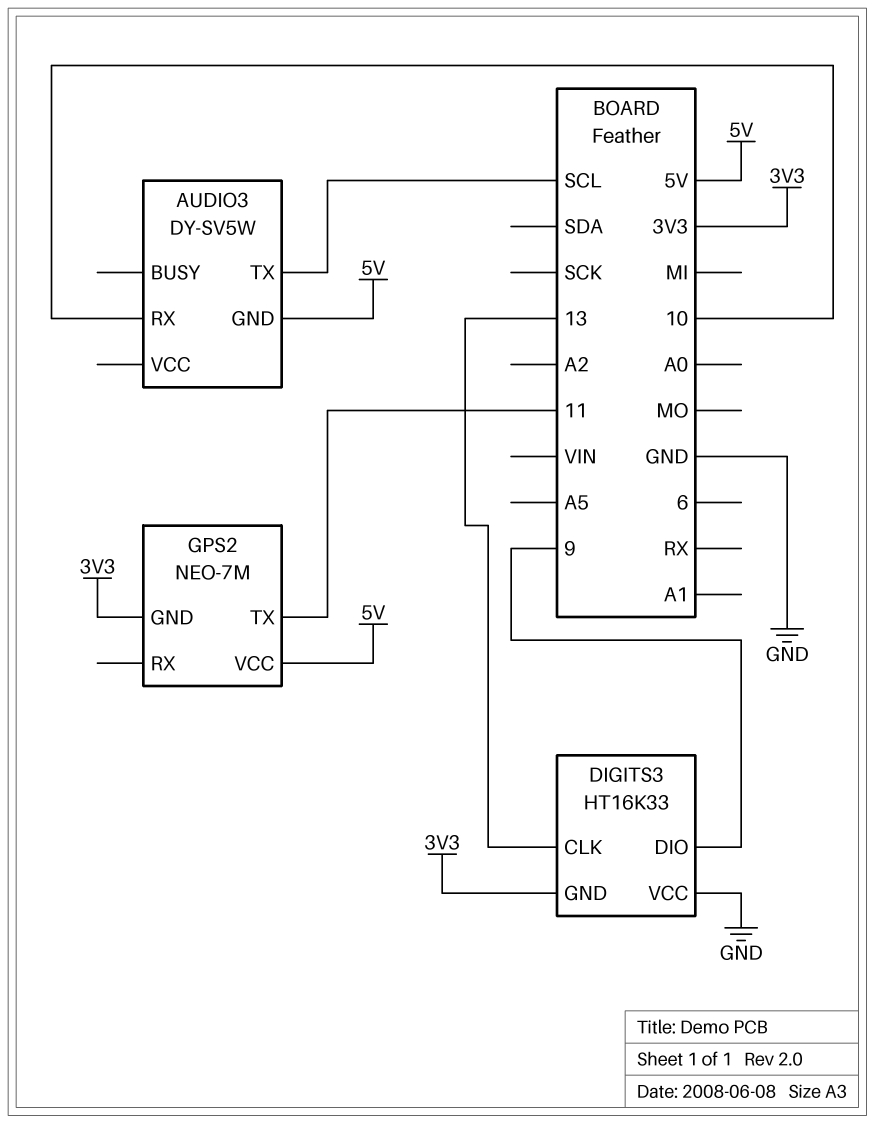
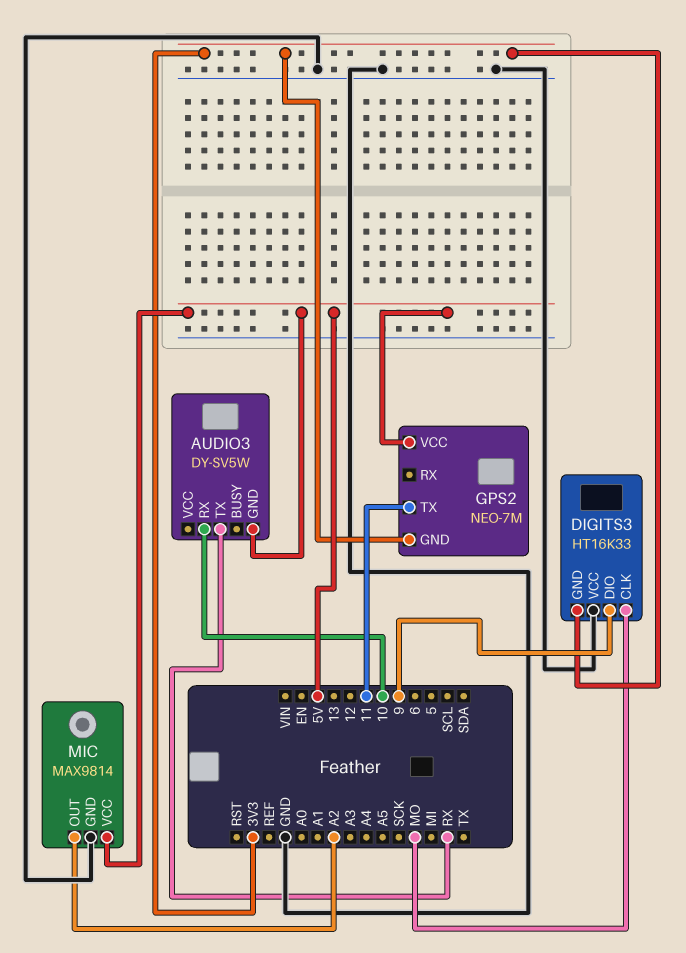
AUDIO3 pin TX: SCL -> RX
DIGITS3 pin CLK: 13 -> MO
MIC: none -> MAX9814
MIC pin GND: none -> GND
MIC pin OUT: none -> A2
MIC pin VCC: none -> 5V

